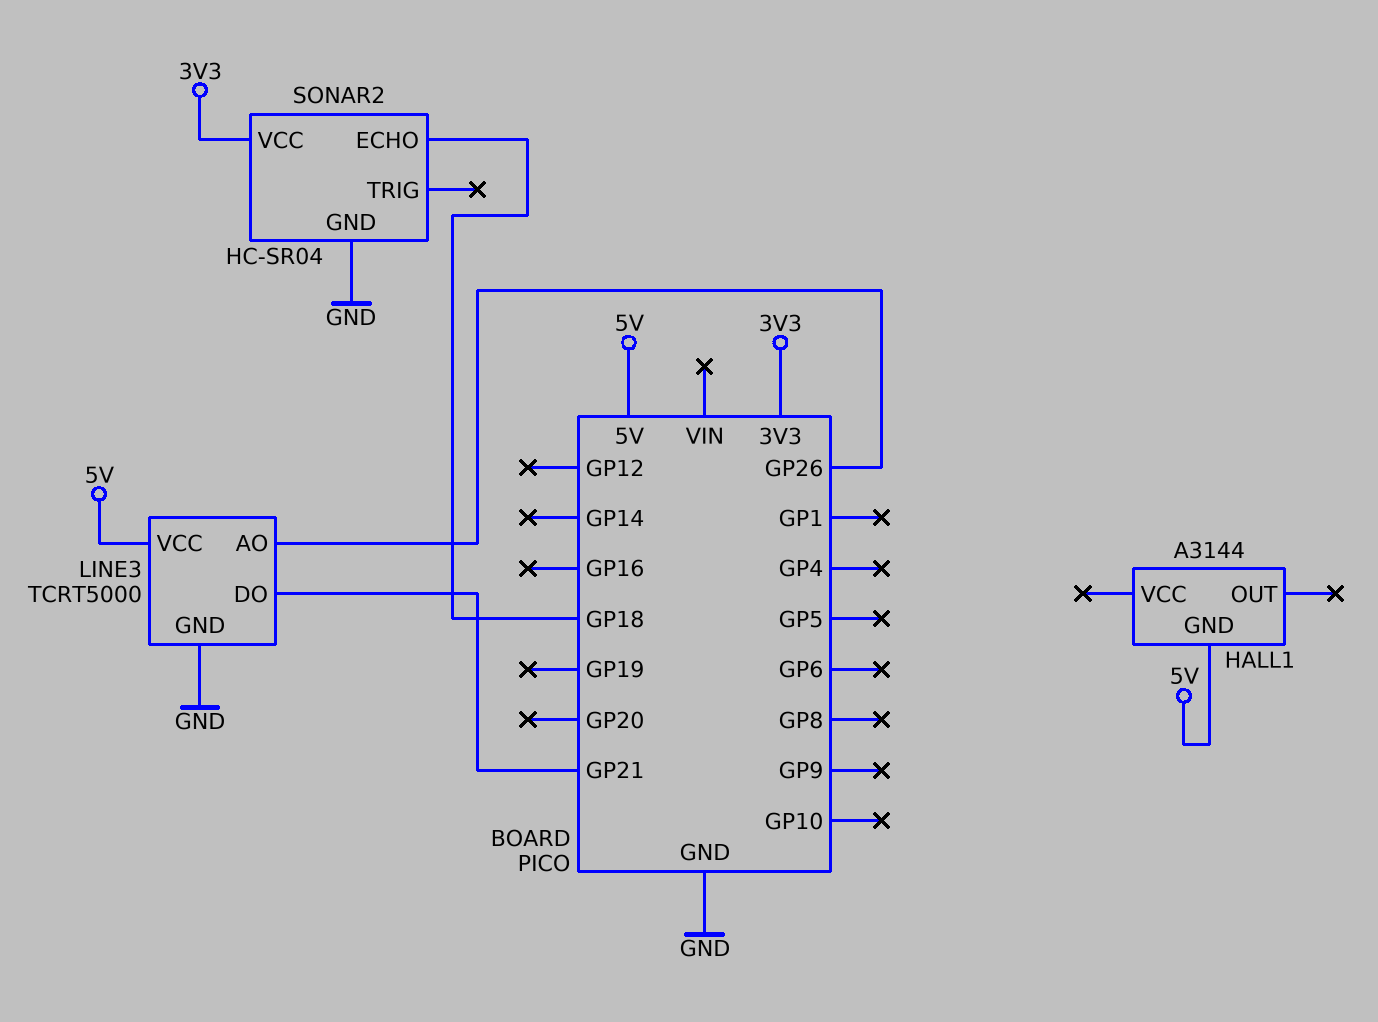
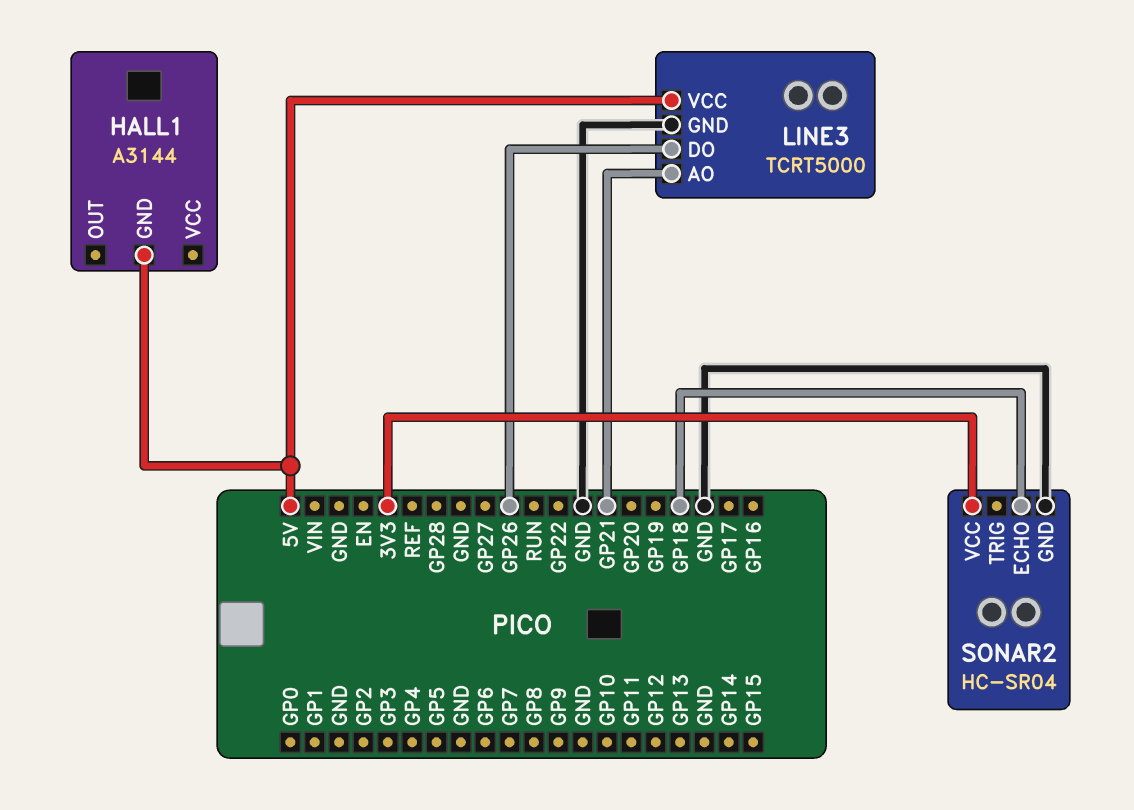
LINE3 pin AO: GP26 -> GP21
LINE3 pin DO: GP21 -> GP26

